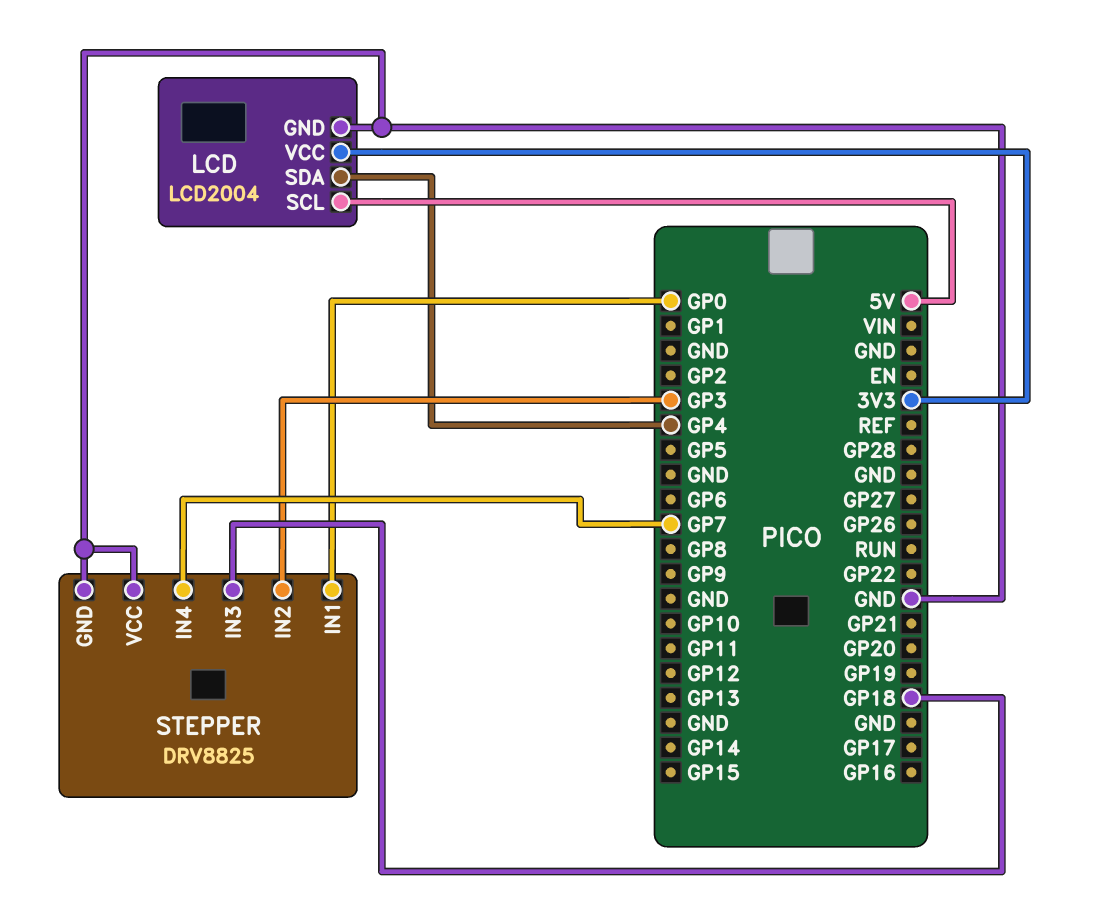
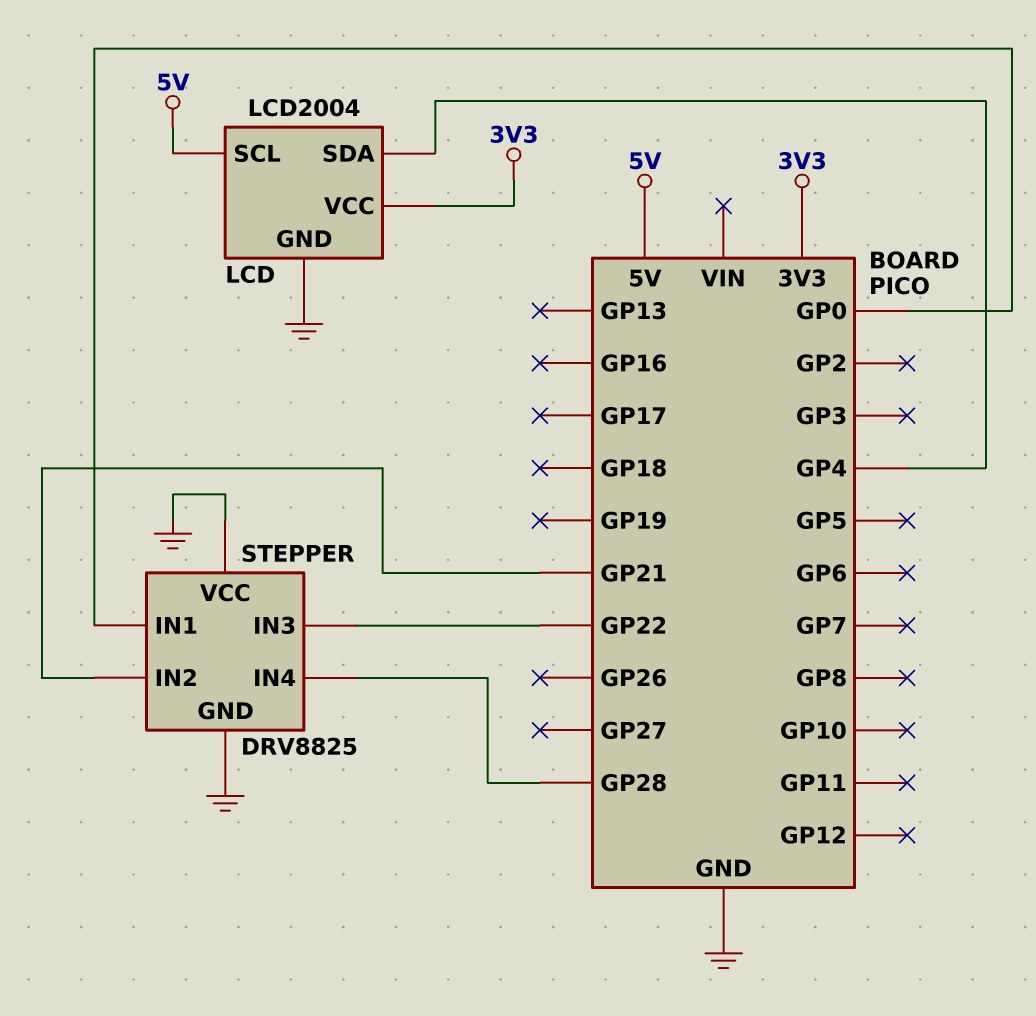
STEPPER pin IN2: GP3 -> GP21
STEPPER pin IN3: GP18 -> GP22
STEPPER pin IN4: GP7 -> GP28

